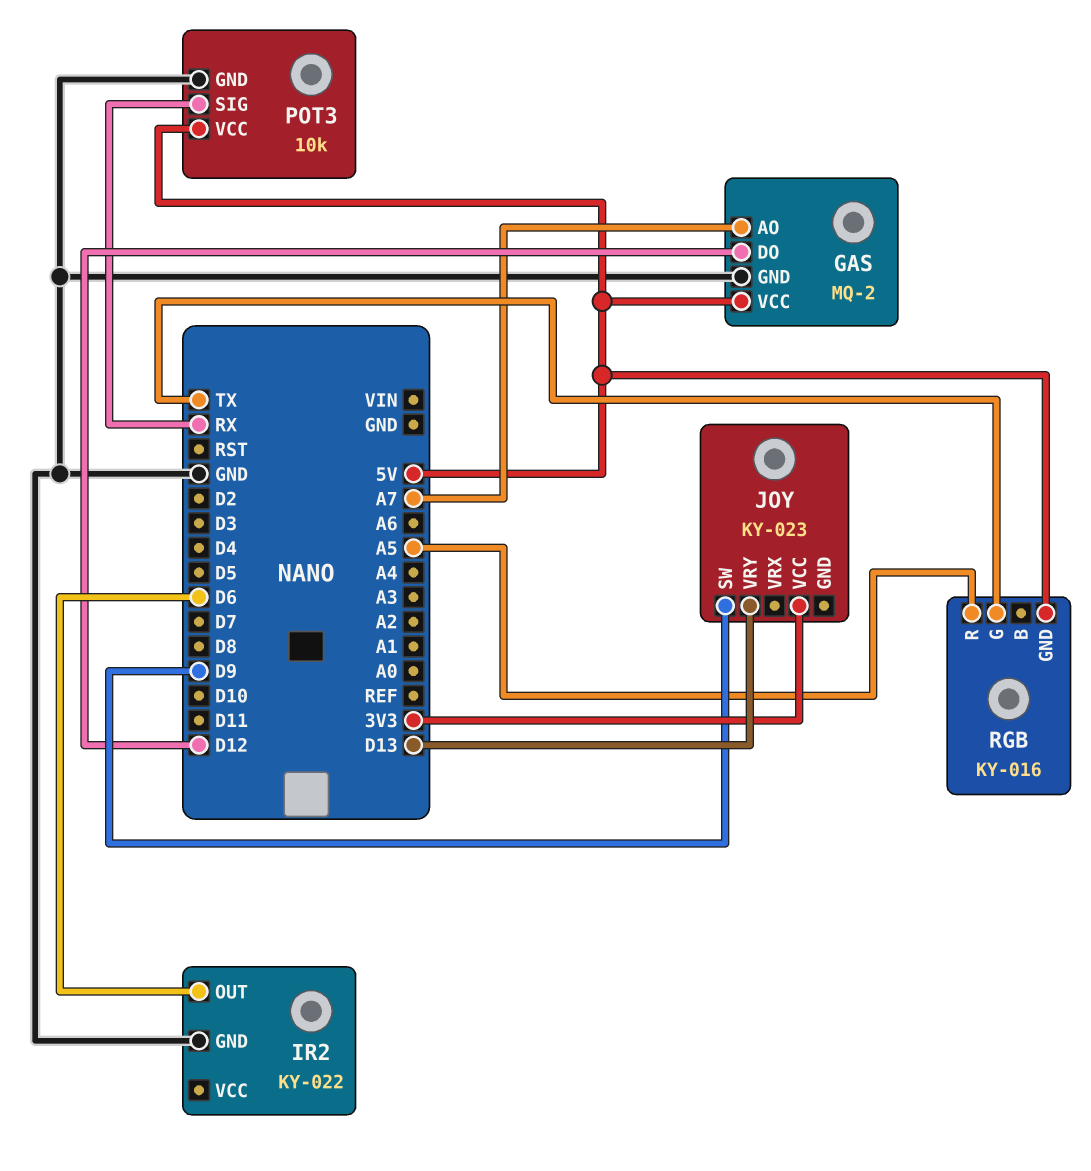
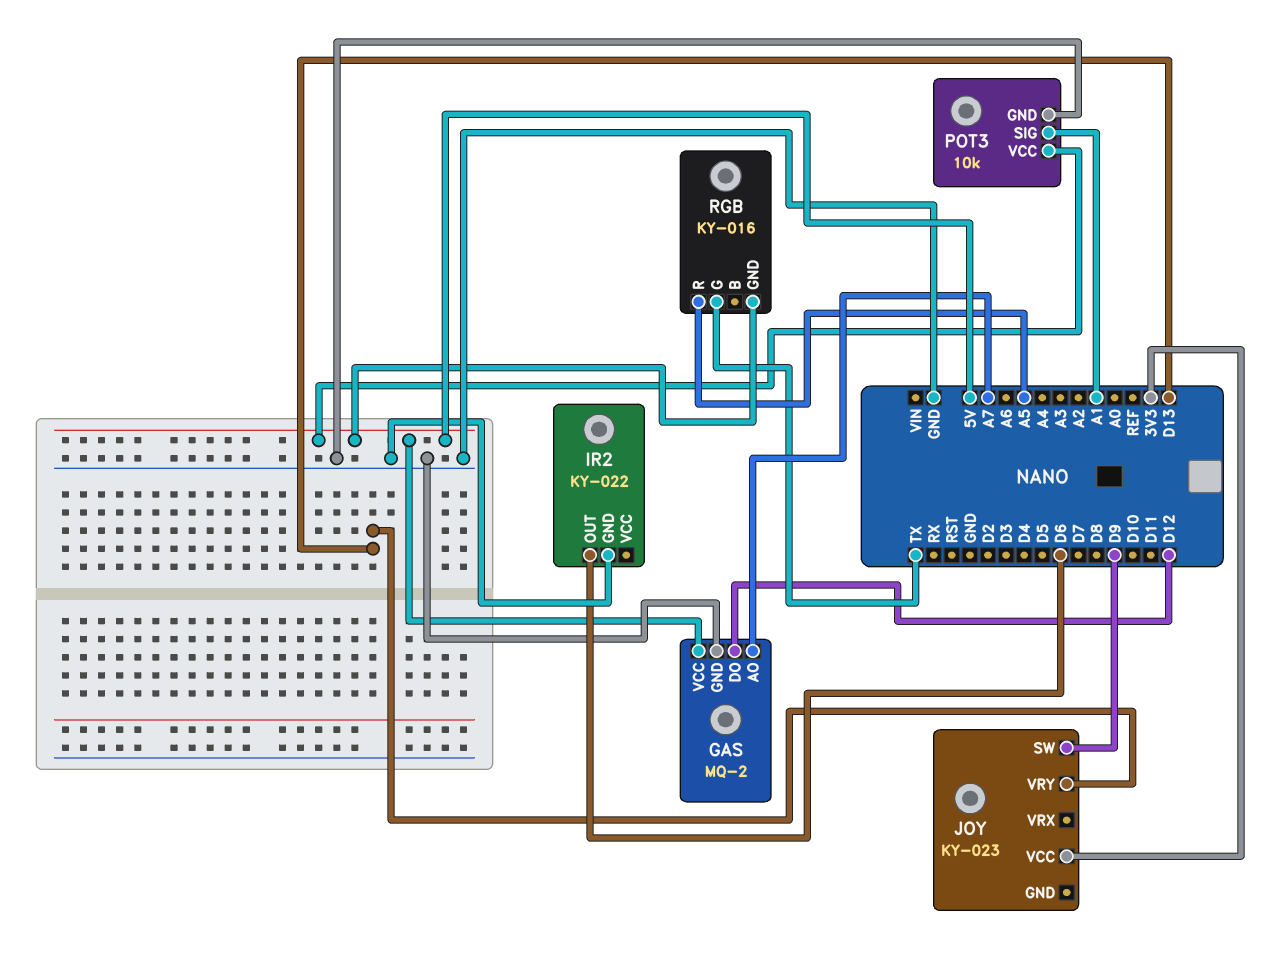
POT3 pin SIG: RX -> A1

